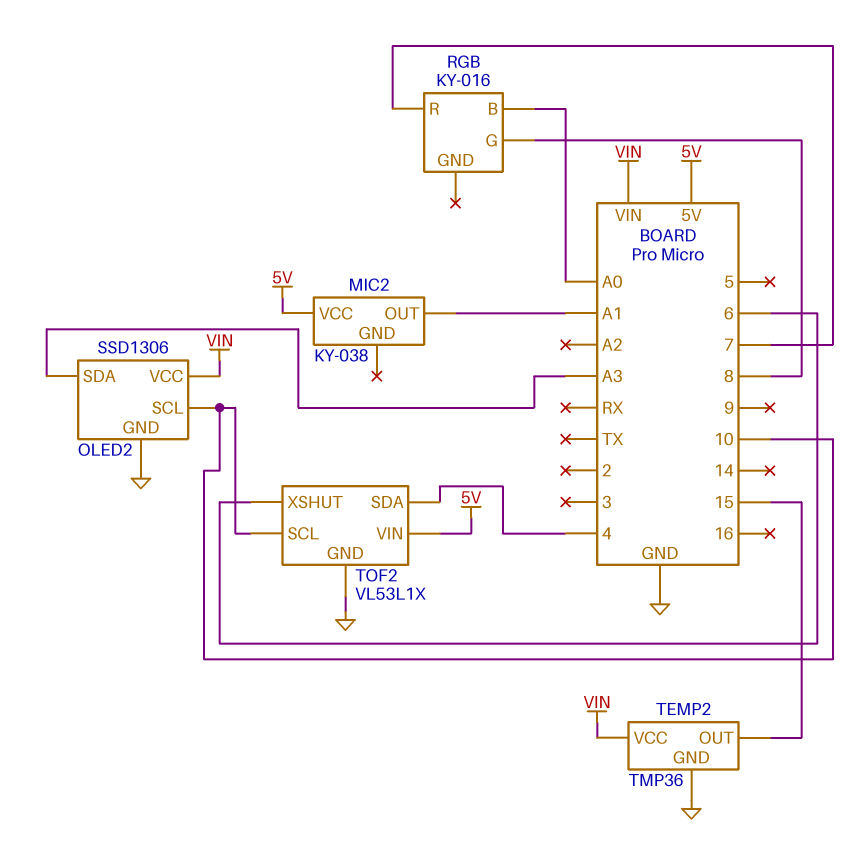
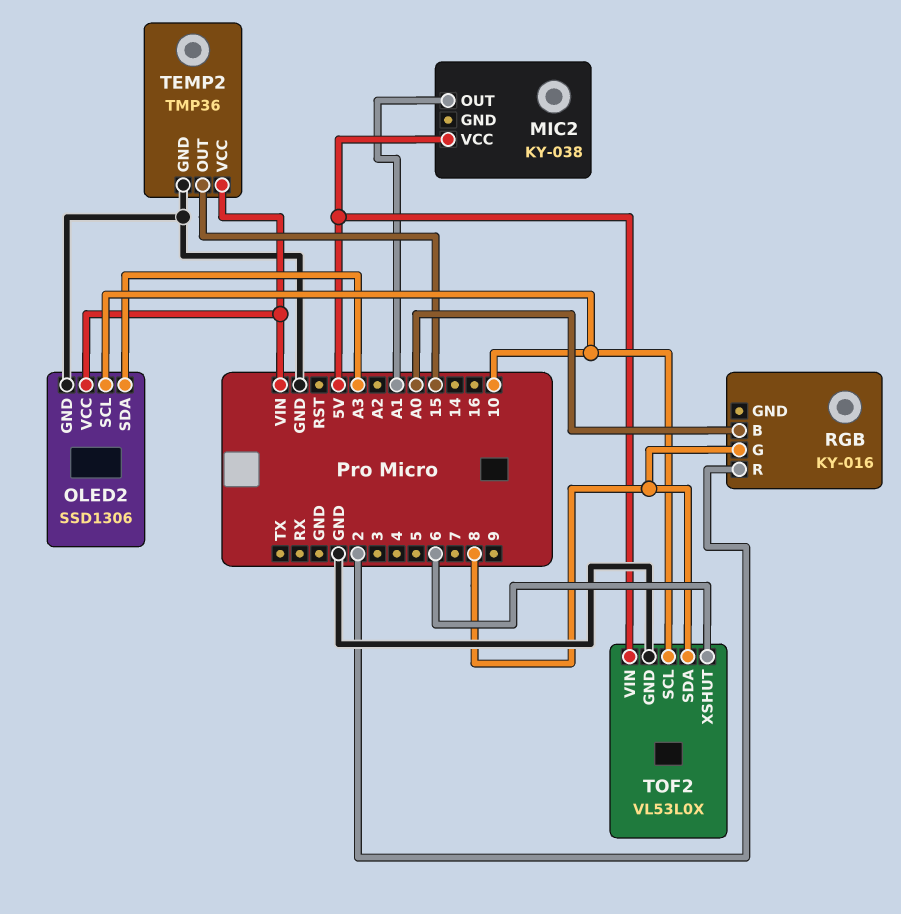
RGB pin R: 7 -> 2
TOF2: VL53L1X -> VL53L0X
TOF2 pin SDA: 4 -> 8

